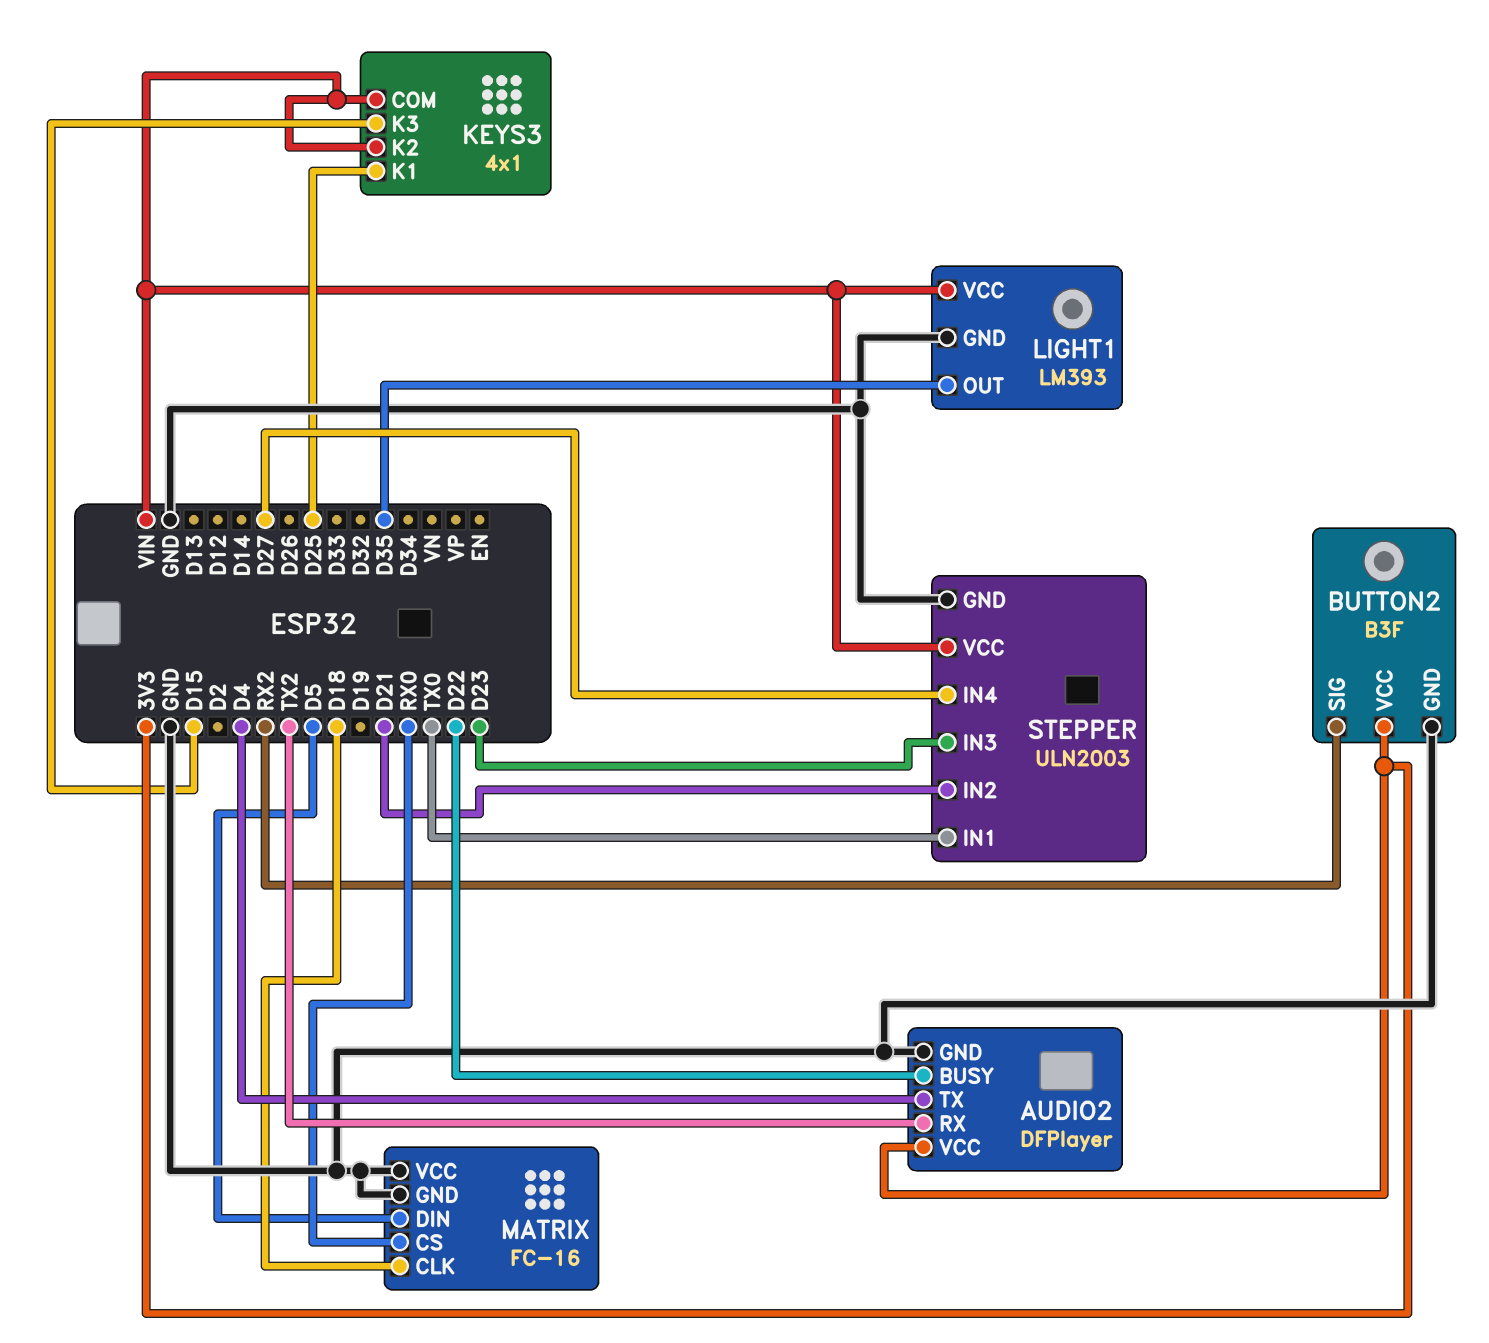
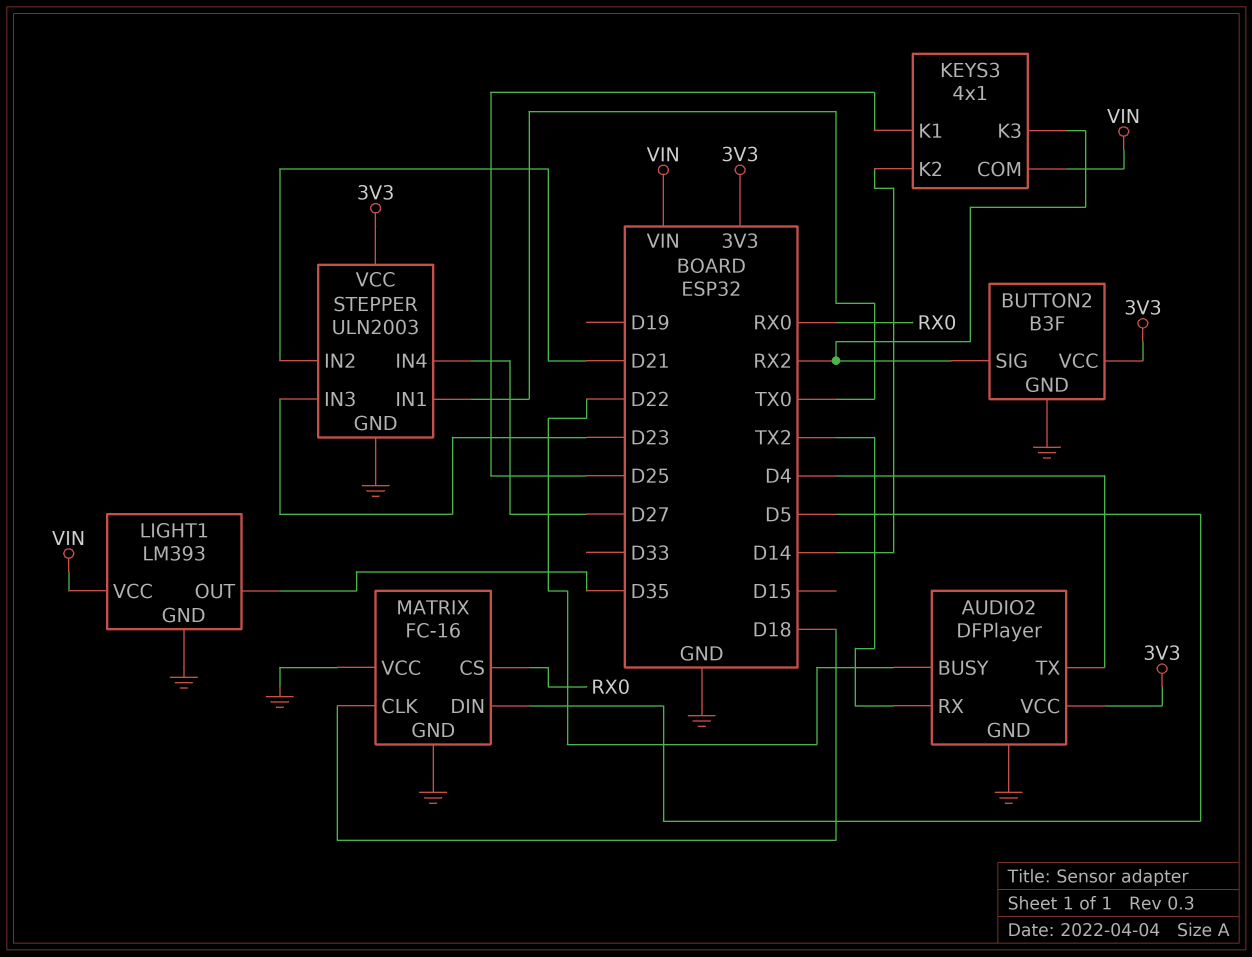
KEYS3 pin K2: VIN -> D14
KEYS3 pin K3: D15 -> RX2
STEPPER pin VCC: VIN -> 3V3

